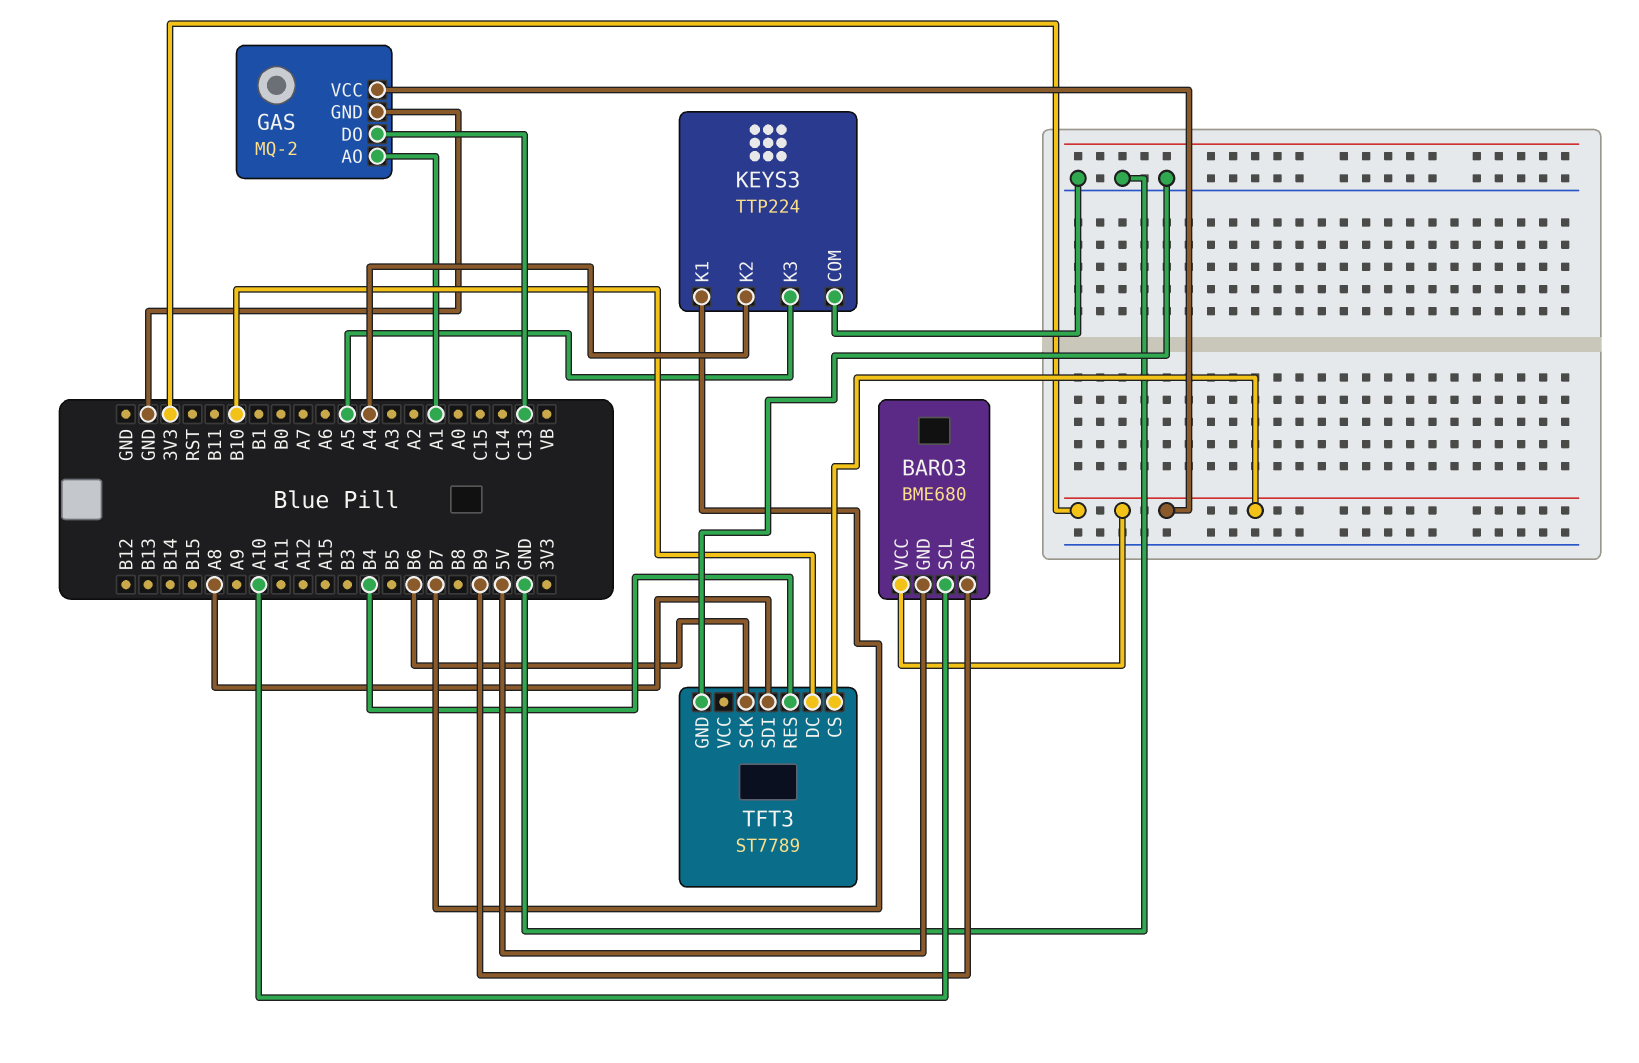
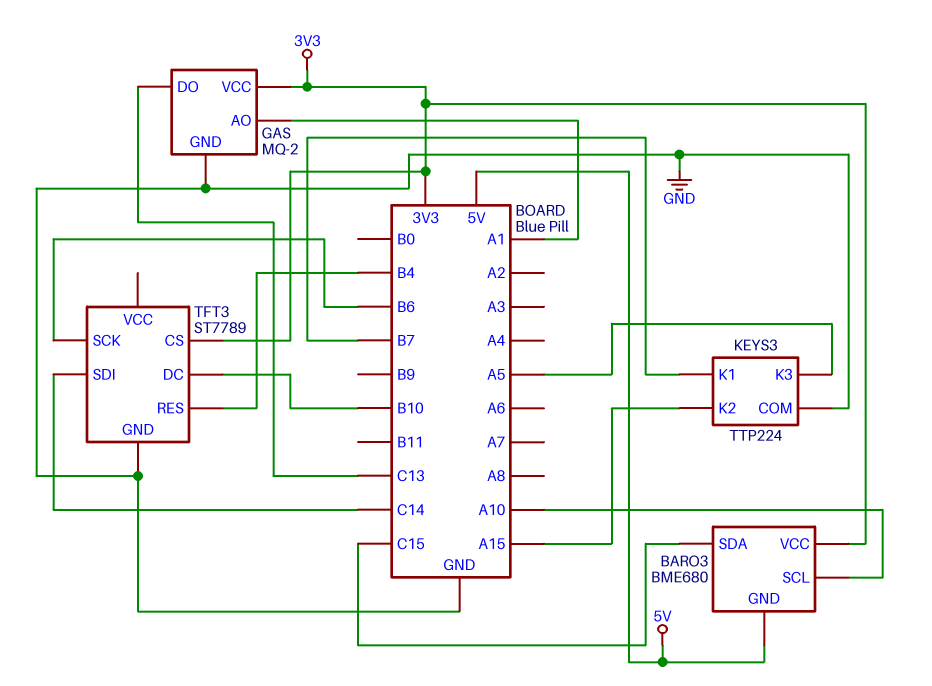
BARO3 pin SDA: B9 -> C15
KEYS3 pin K2: A4 -> A15
TFT3 pin SDI: A8 -> C14

